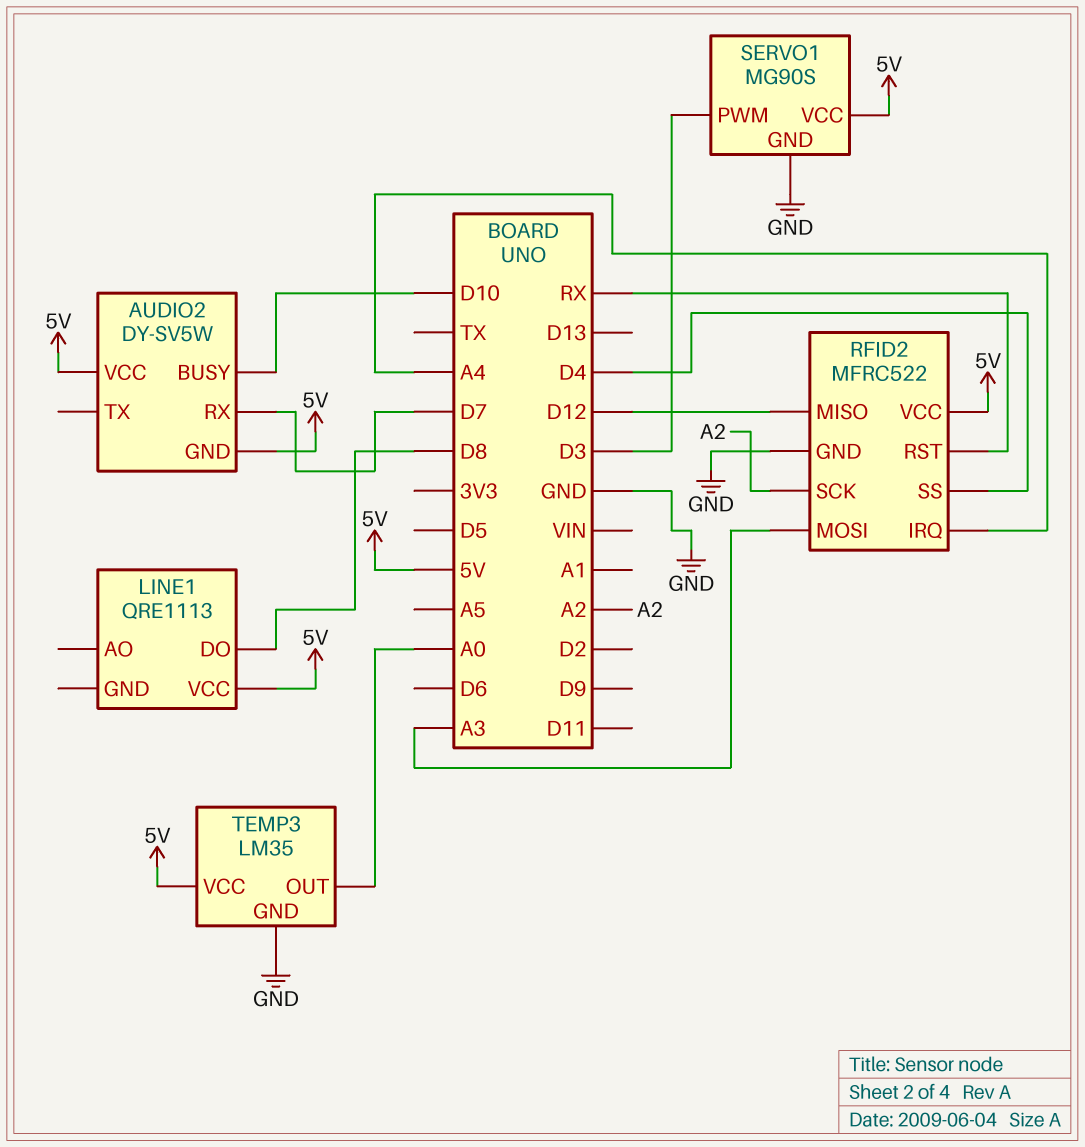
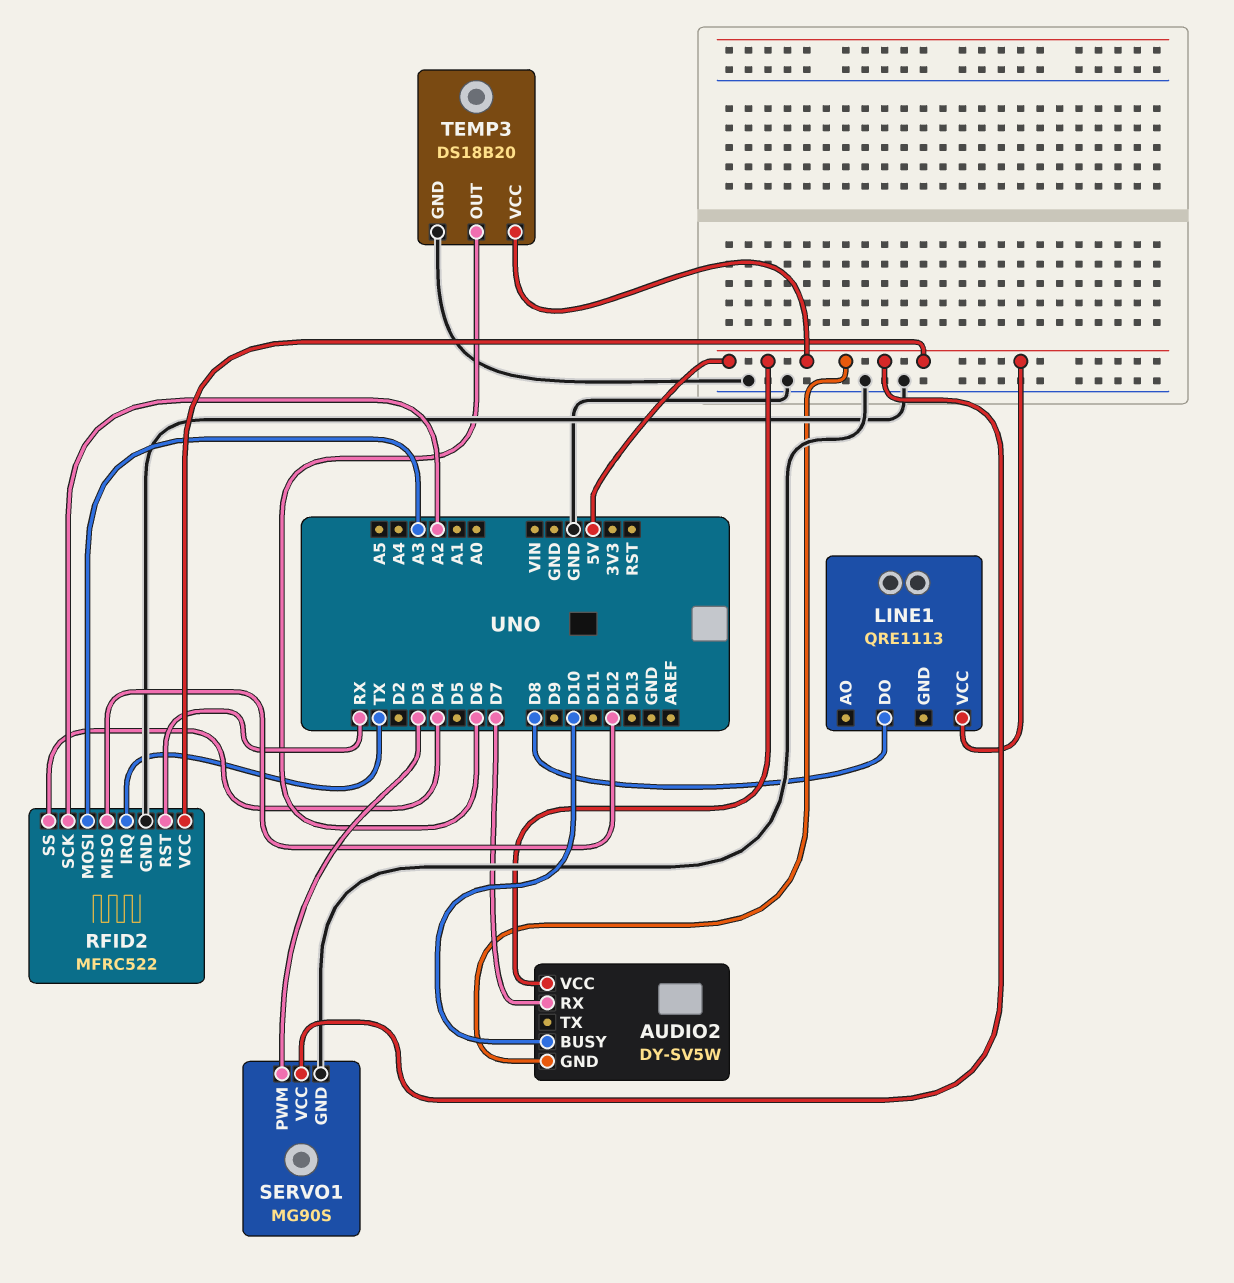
RFID2 pin IRQ: A4 -> TX
TEMP3: LM35 -> DS18B20
TEMP3 pin OUT: A0 -> D6

